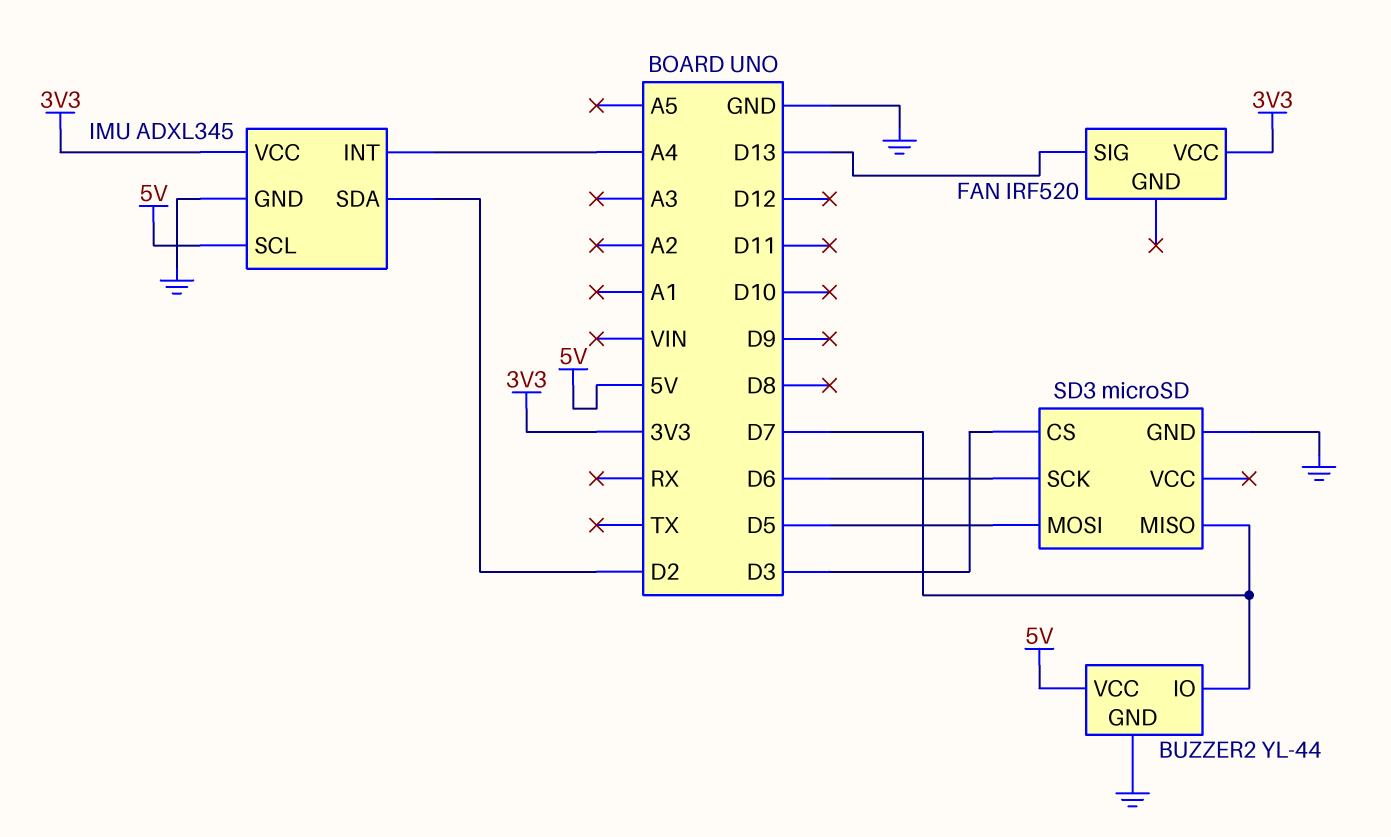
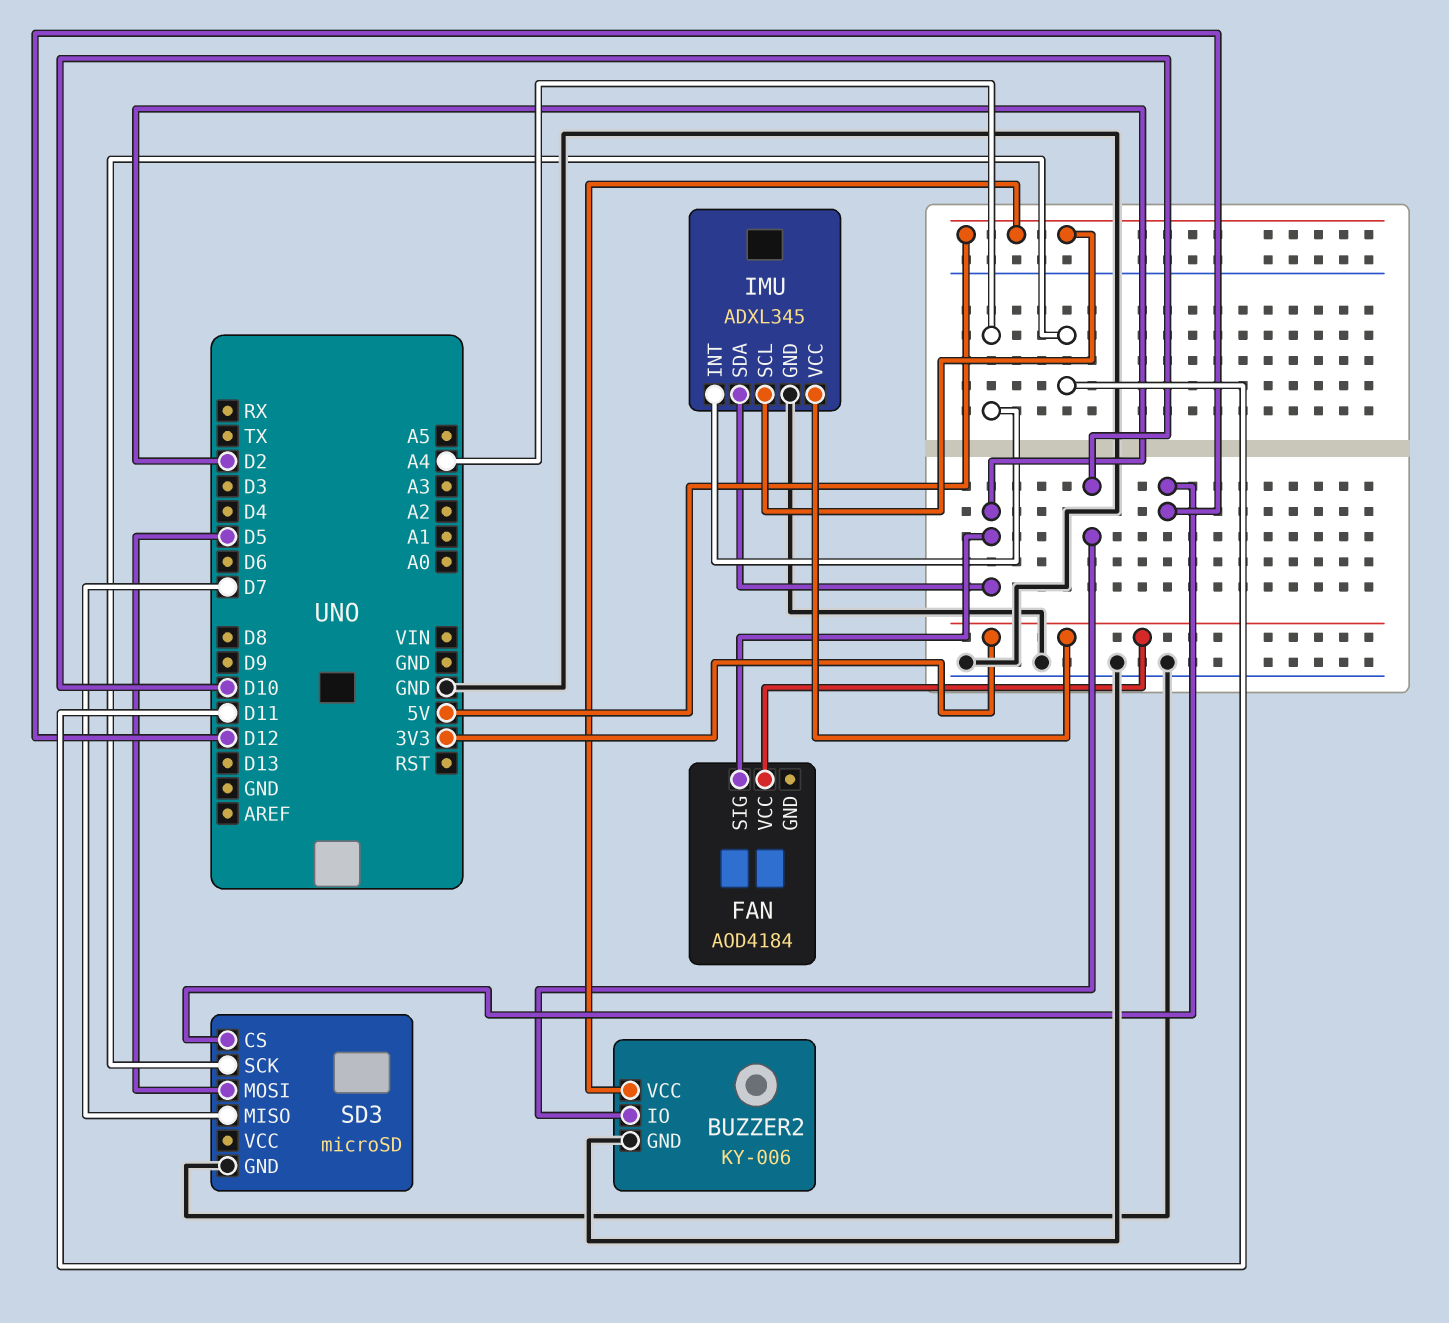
BUZZER2: YL-44 -> KY-006
BUZZER2 pin IO: D7 -> D10
FAN: IRF520 -> AOD4184
FAN pin SIG: D13 -> D2
SD3 pin CS: D3 -> D12
SD3 pin SCK: D6 -> D11

